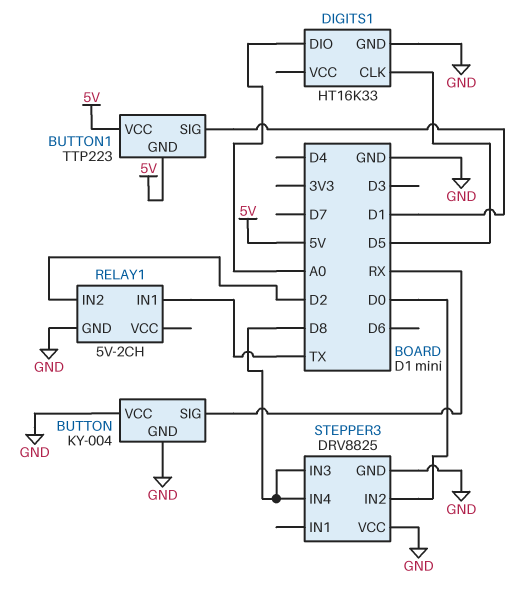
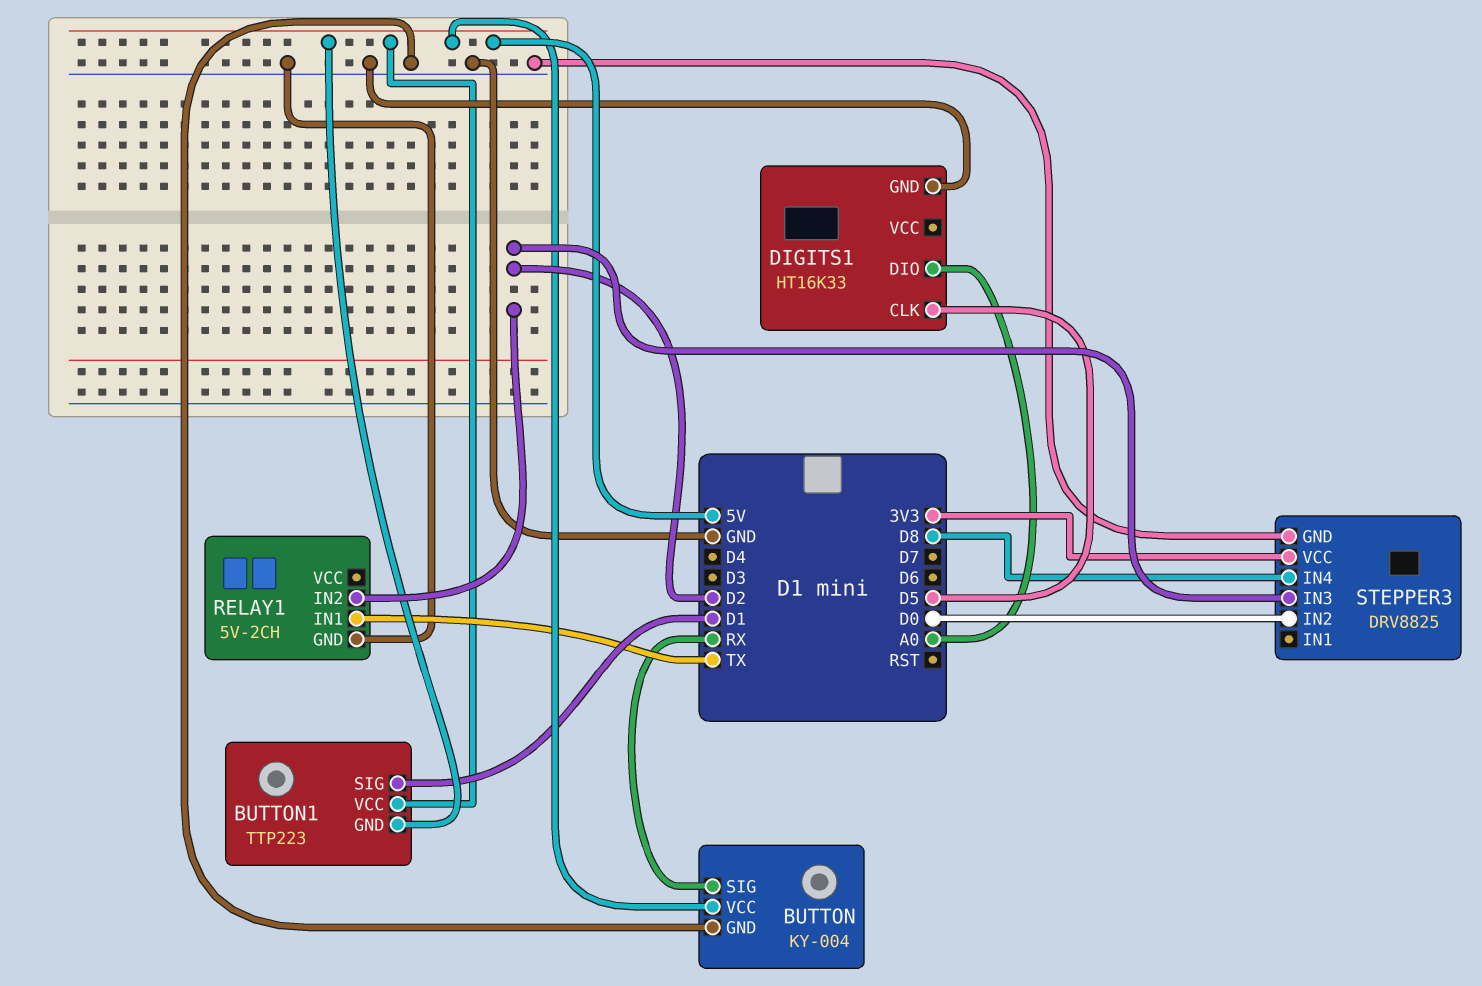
BUTTON pin VCC: GND -> 5V
STEPPER3 pin IN3: D8 -> D2
STEPPER3 pin VCC: GND -> 3V3

